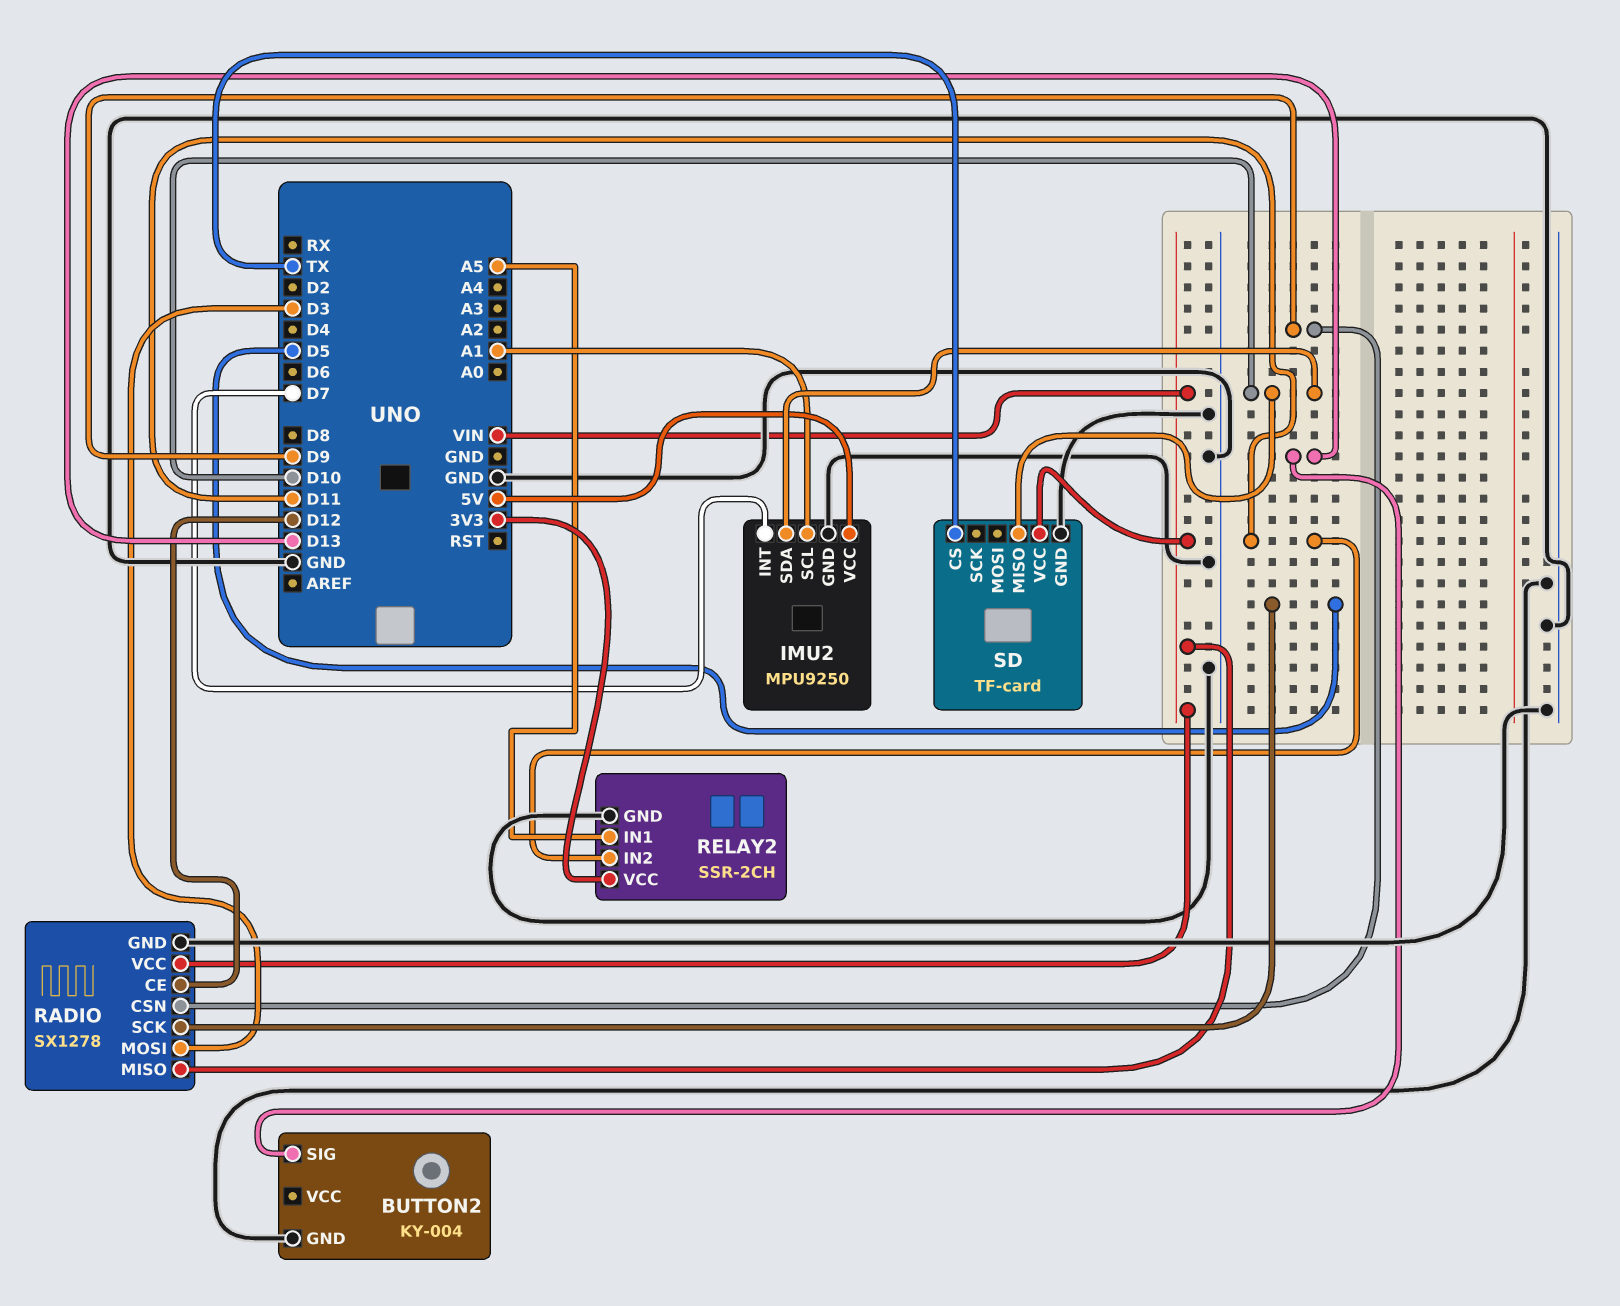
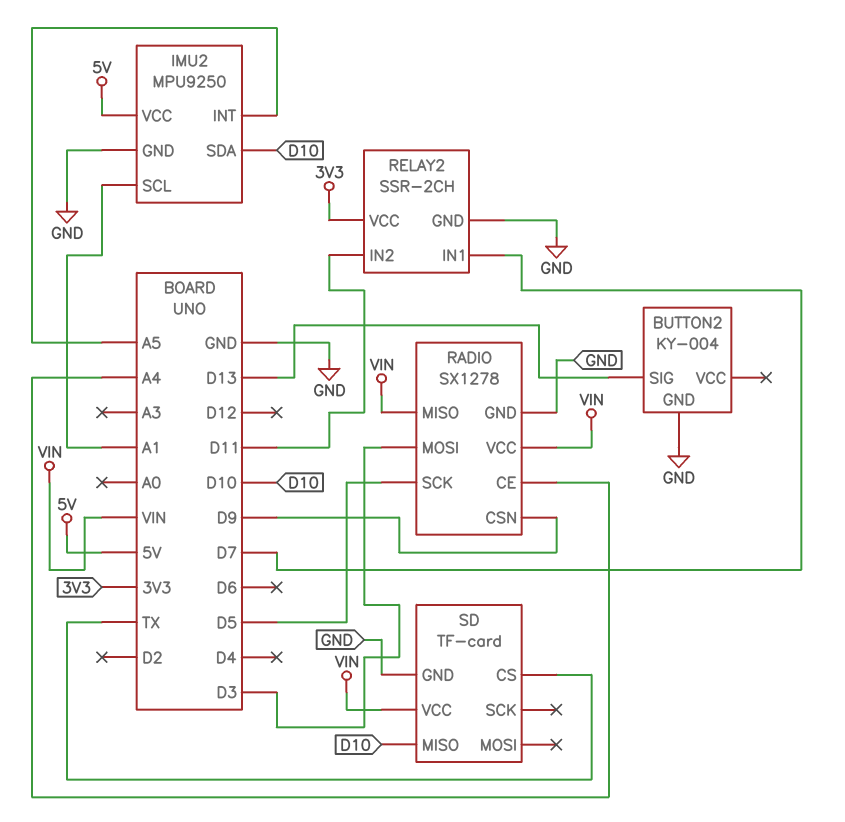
IMU2 pin INT: D7 -> A5
RADIO pin CE: D12 -> A4
RELAY2 pin IN1: A5 -> D7

